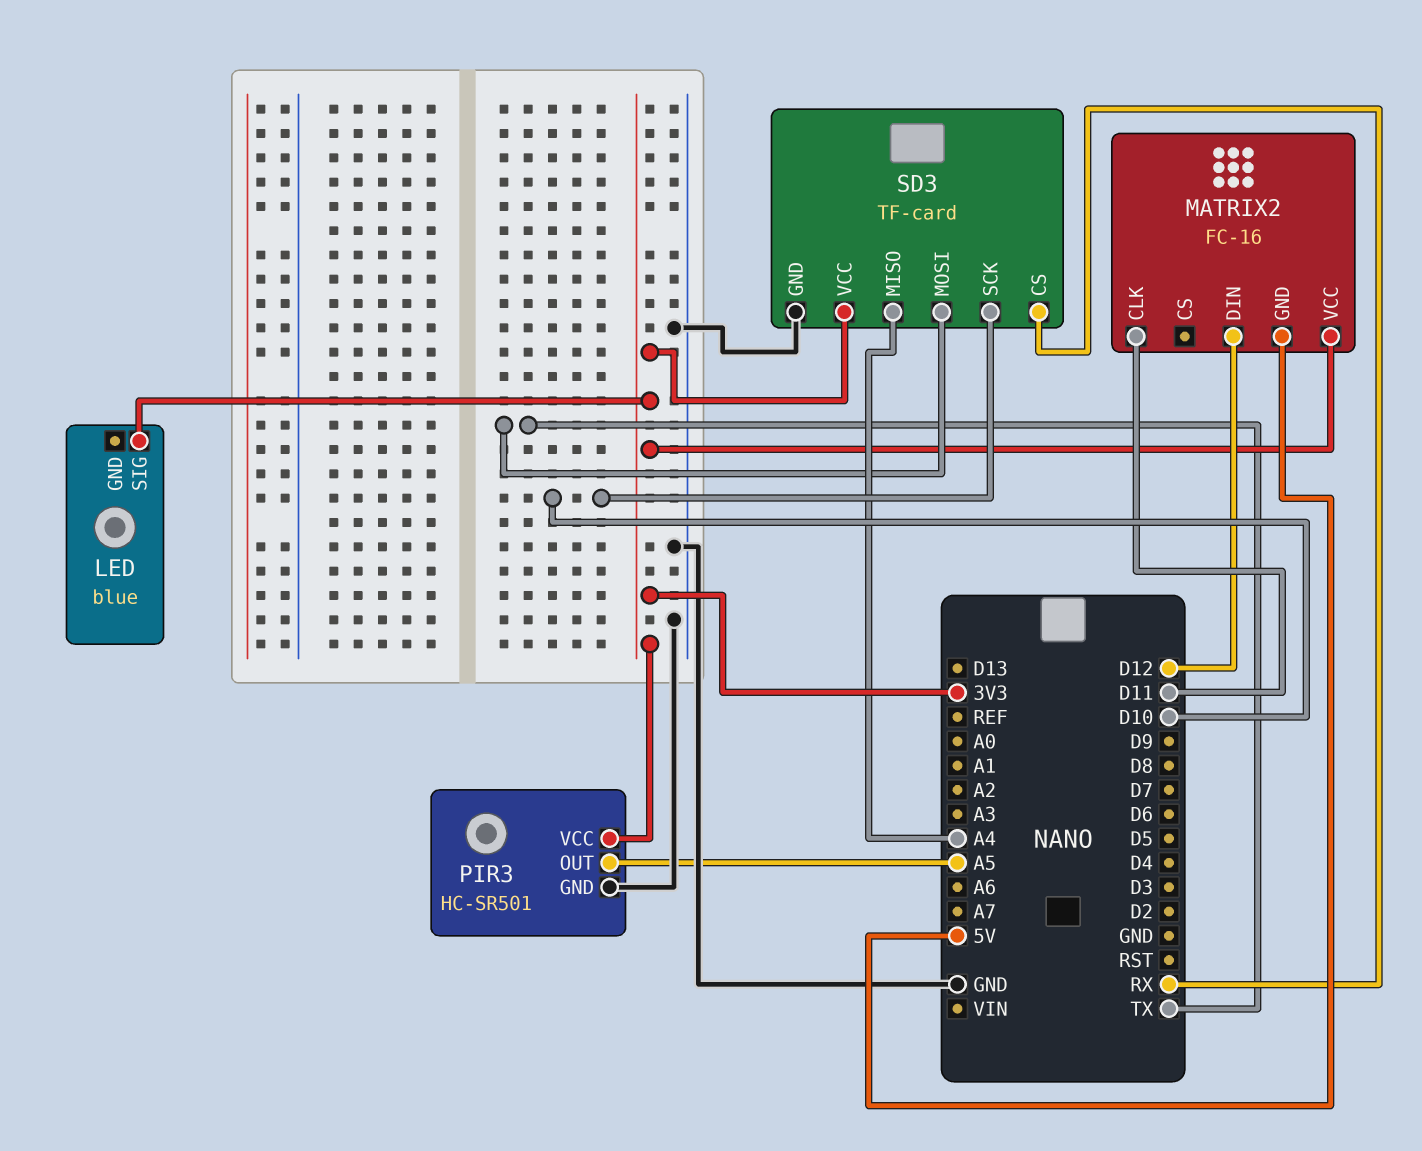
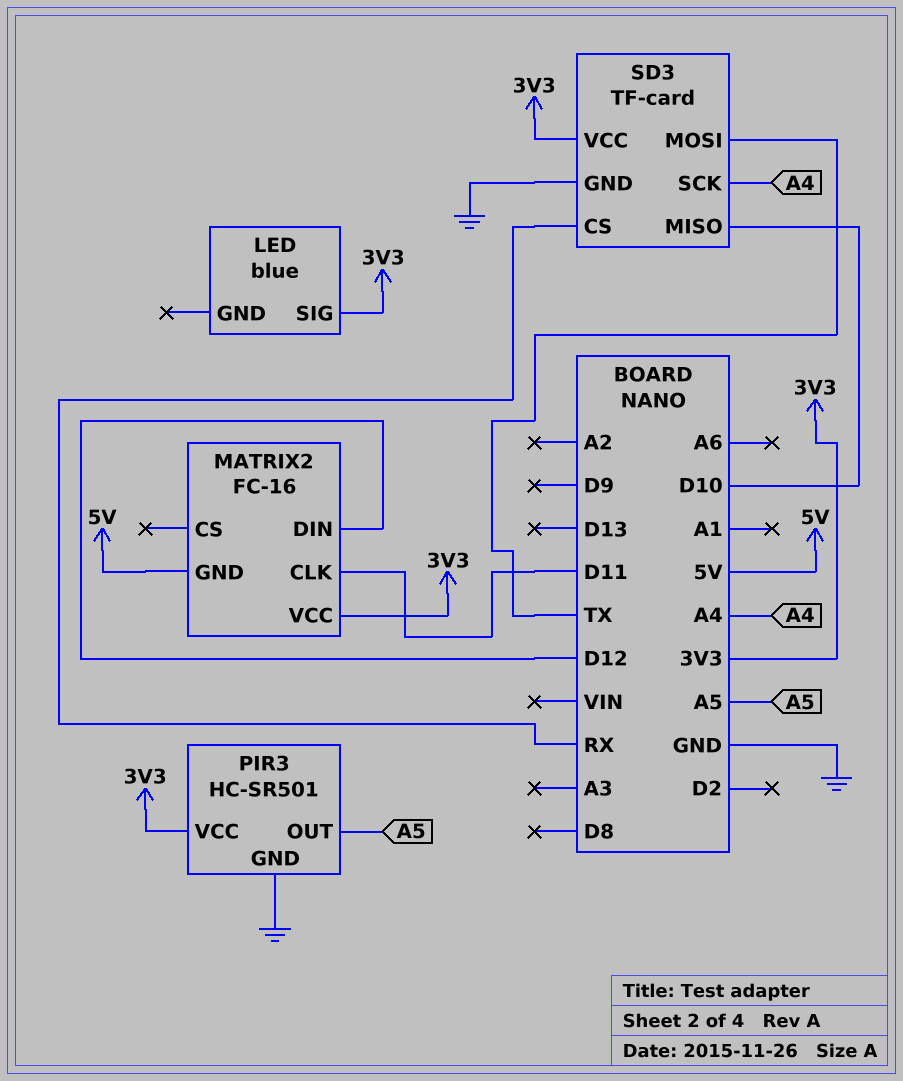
SD3 pin MISO: A4 -> D10
SD3 pin SCK: D10 -> A4

